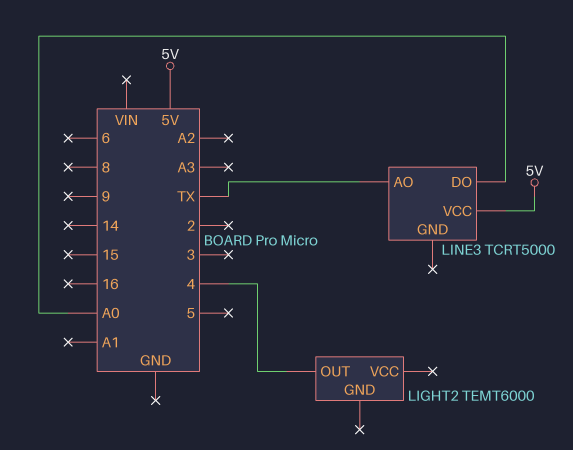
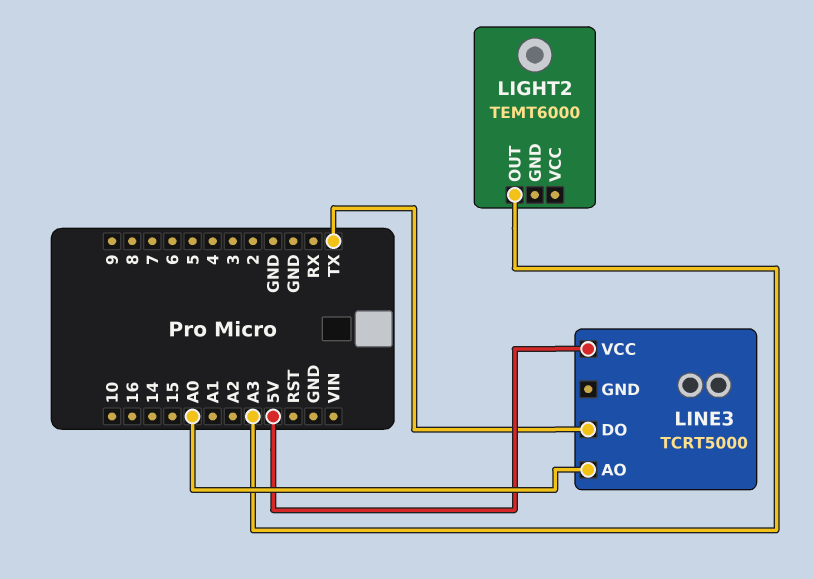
LIGHT2 pin OUT: 4 -> A3
LINE3 pin AO: TX -> A0
LINE3 pin DO: A0 -> TX

